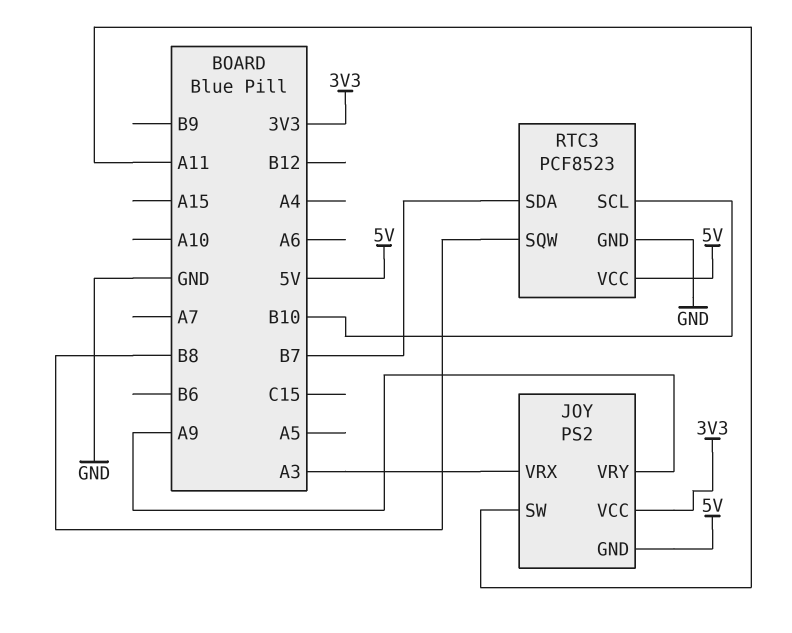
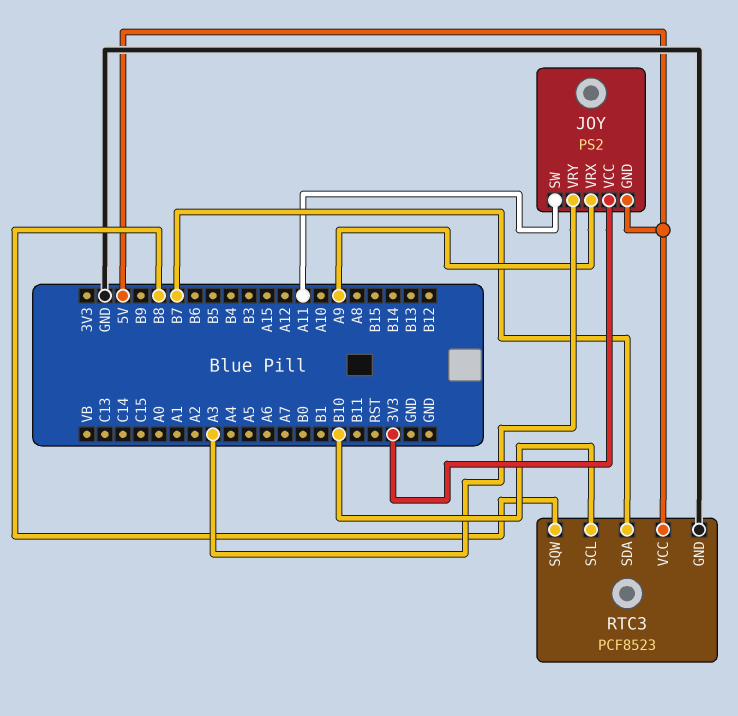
JOY pin VRX: A3 -> A9
JOY pin VRY: A9 -> A3

